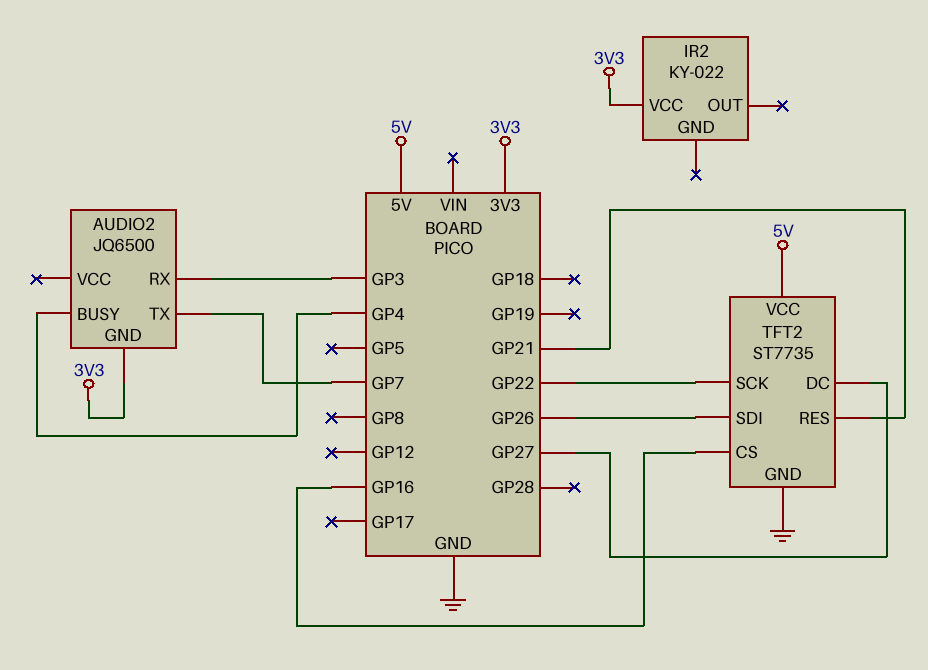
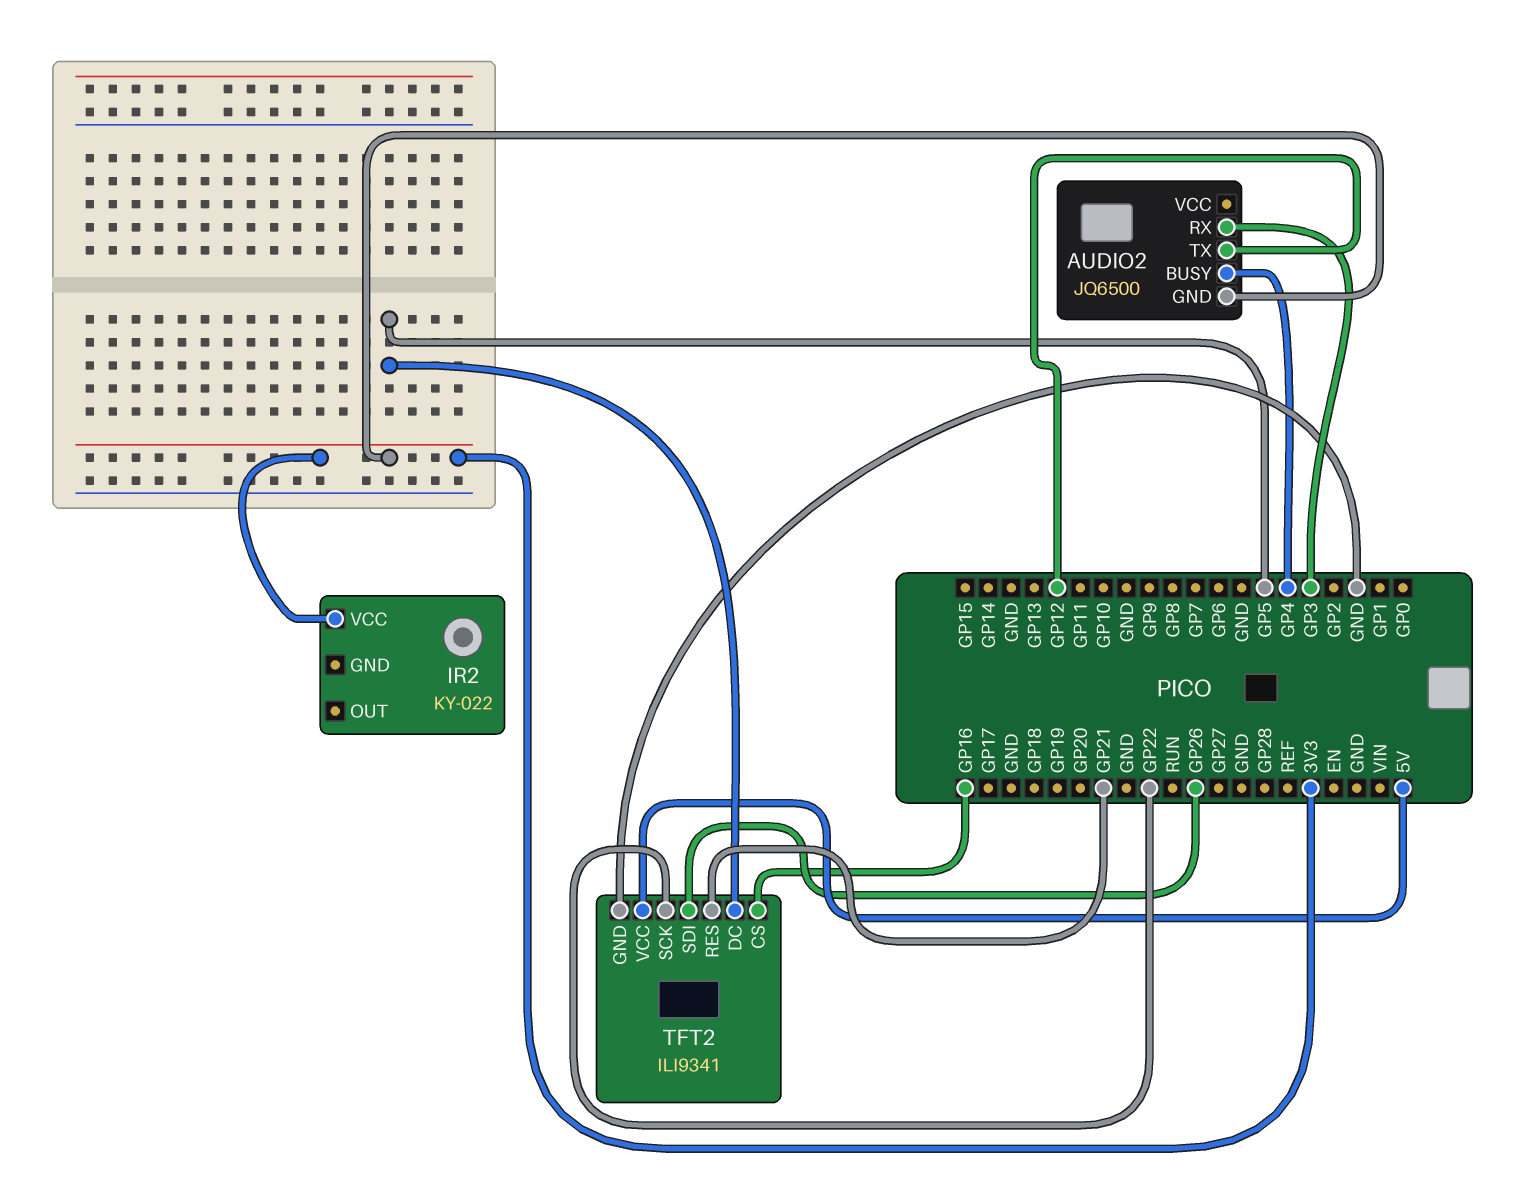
AUDIO2 pin TX: GP7 -> GP12
TFT2: ST7735 -> ILI9341
TFT2 pin DC: GP27 -> GP5

